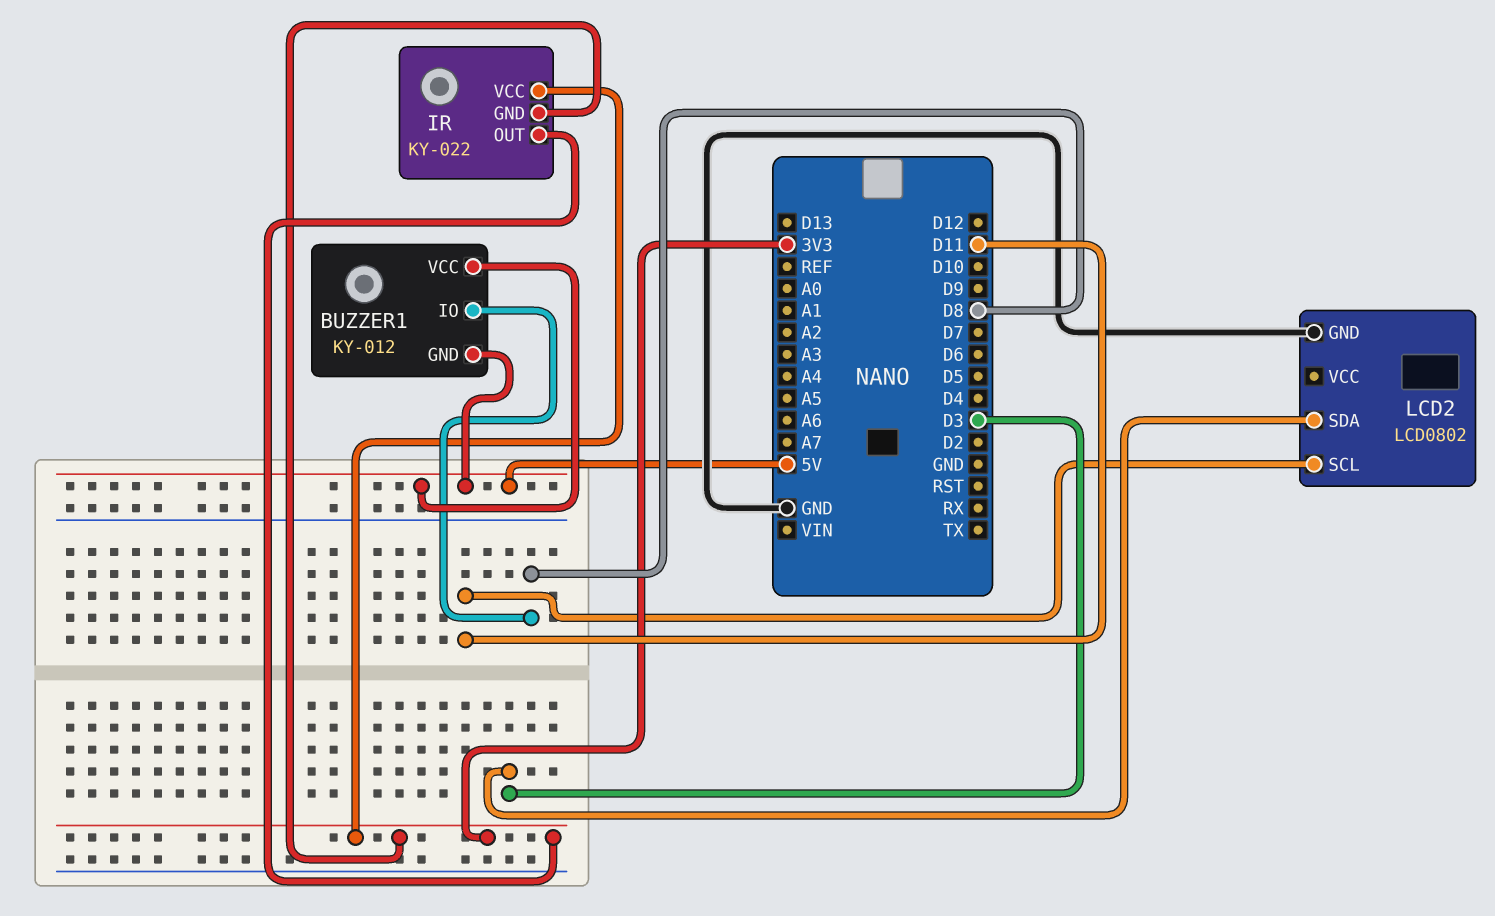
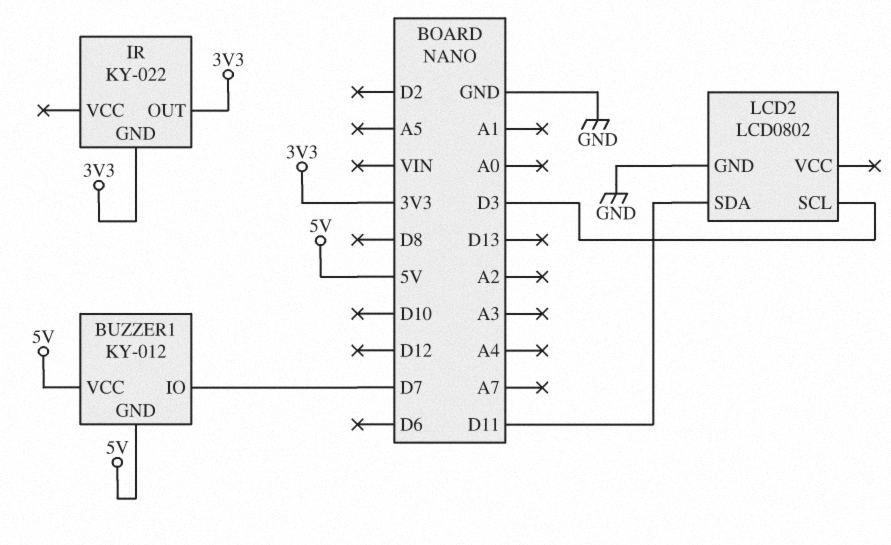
BUZZER1 pin IO: D8 -> D7
IR pin VCC: 3V3 -> none
LCD2 pin SCL: D11 -> D3
LCD2 pin SDA: D3 -> D11

